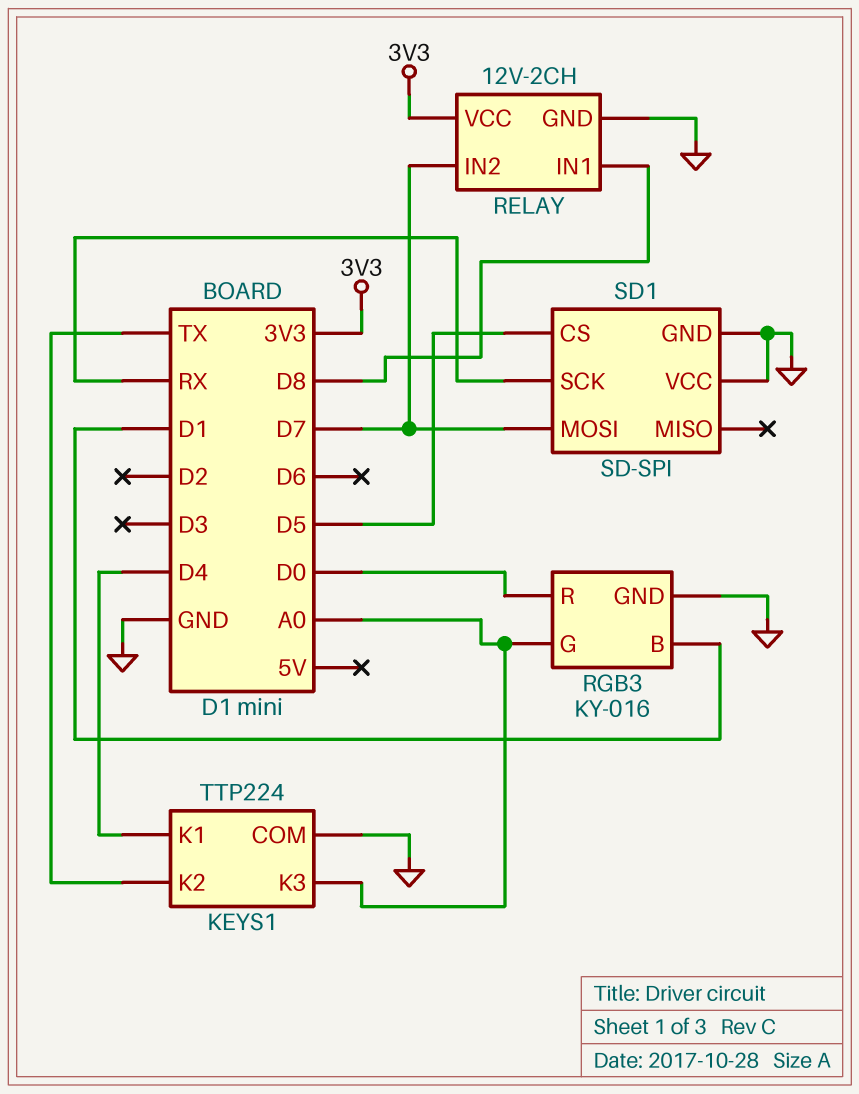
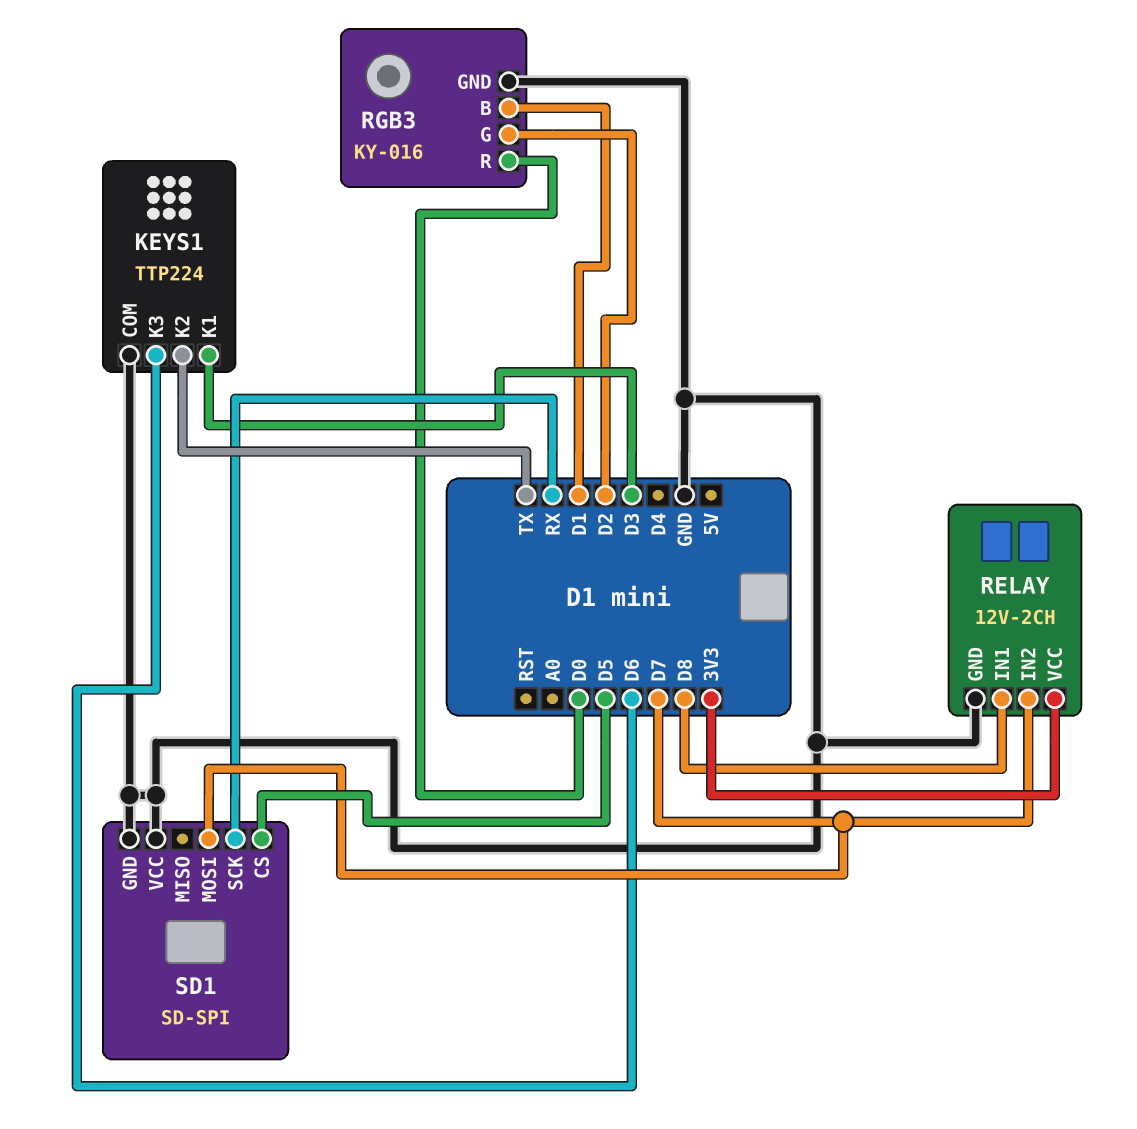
KEYS1 pin K1: D4 -> D3
KEYS1 pin K3: A0 -> D6
RGB3 pin G: A0 -> D2

